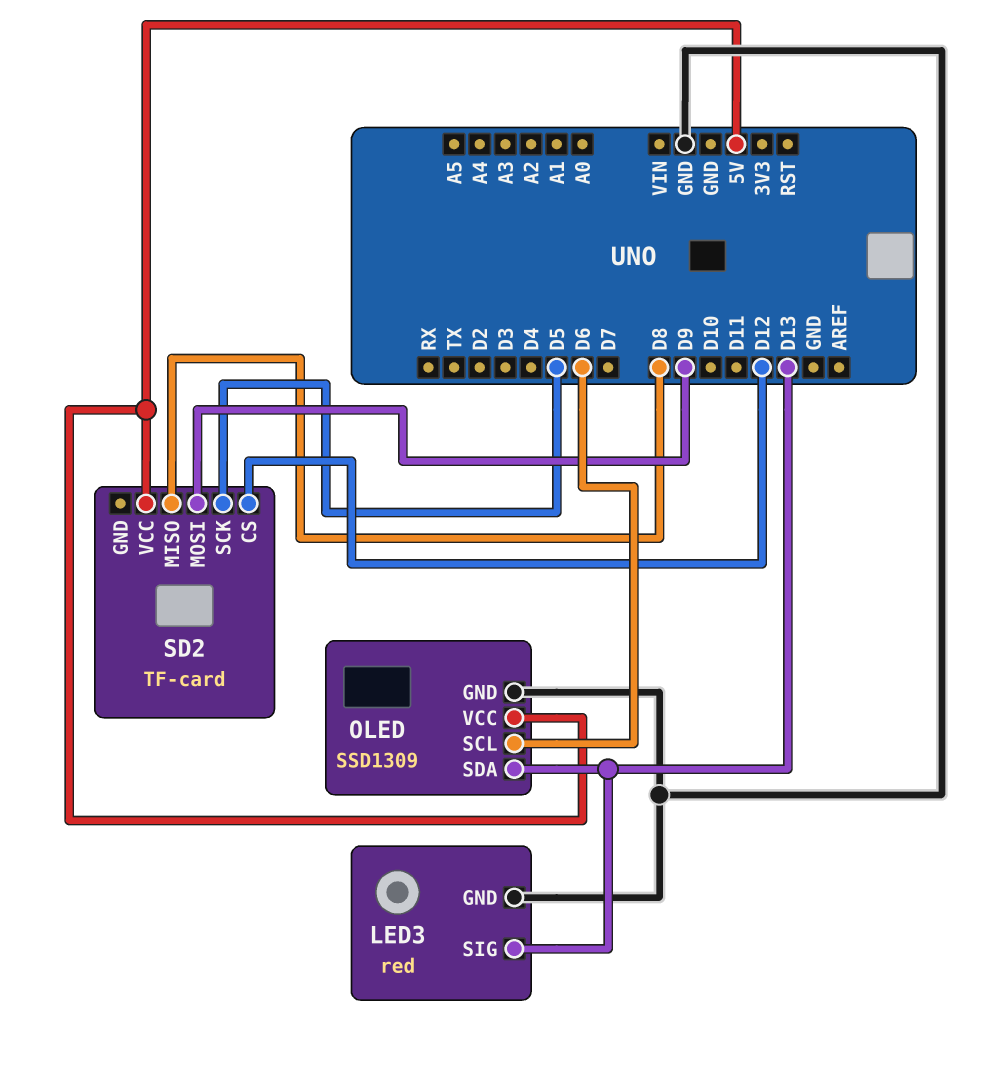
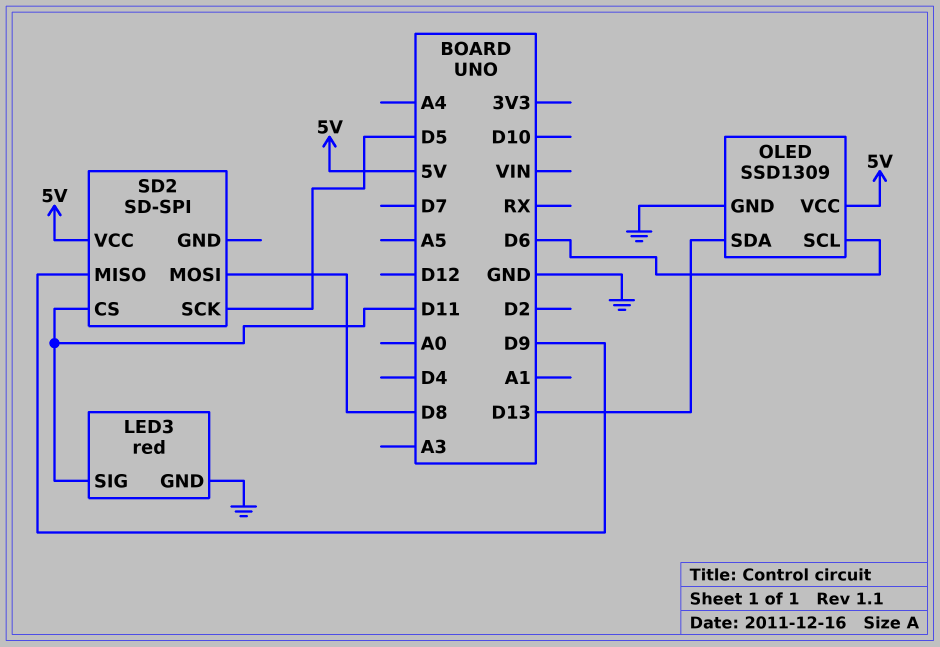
LED3 pin SIG: D13 -> D11
SD2: TF-card -> SD-SPI
SD2 pin CS: D12 -> D11
SD2 pin MISO: D8 -> D9
SD2 pin MOSI: D9 -> D8

